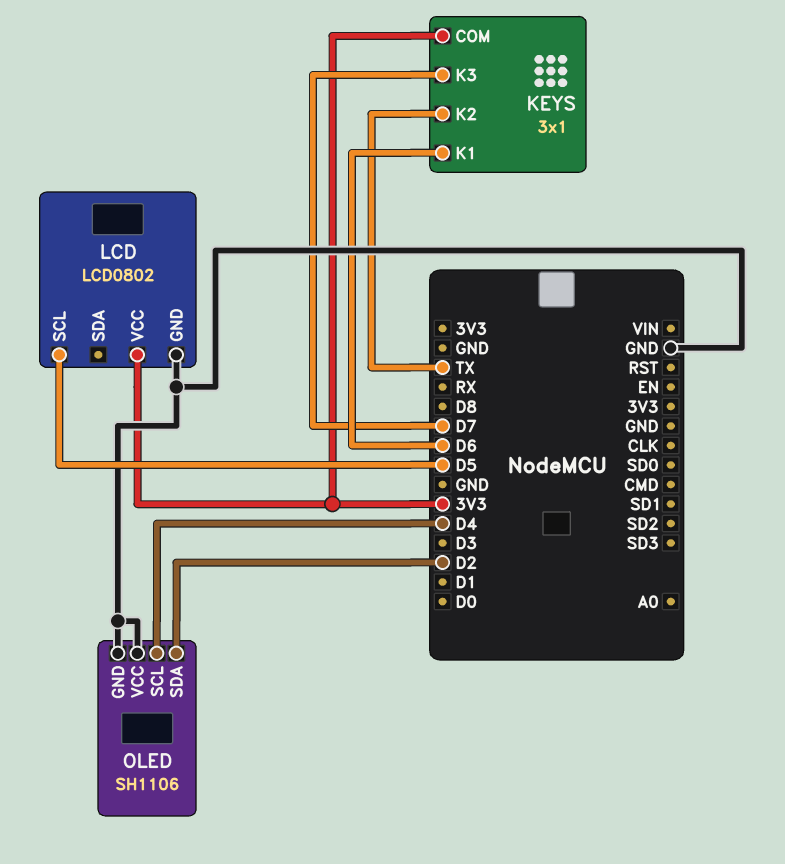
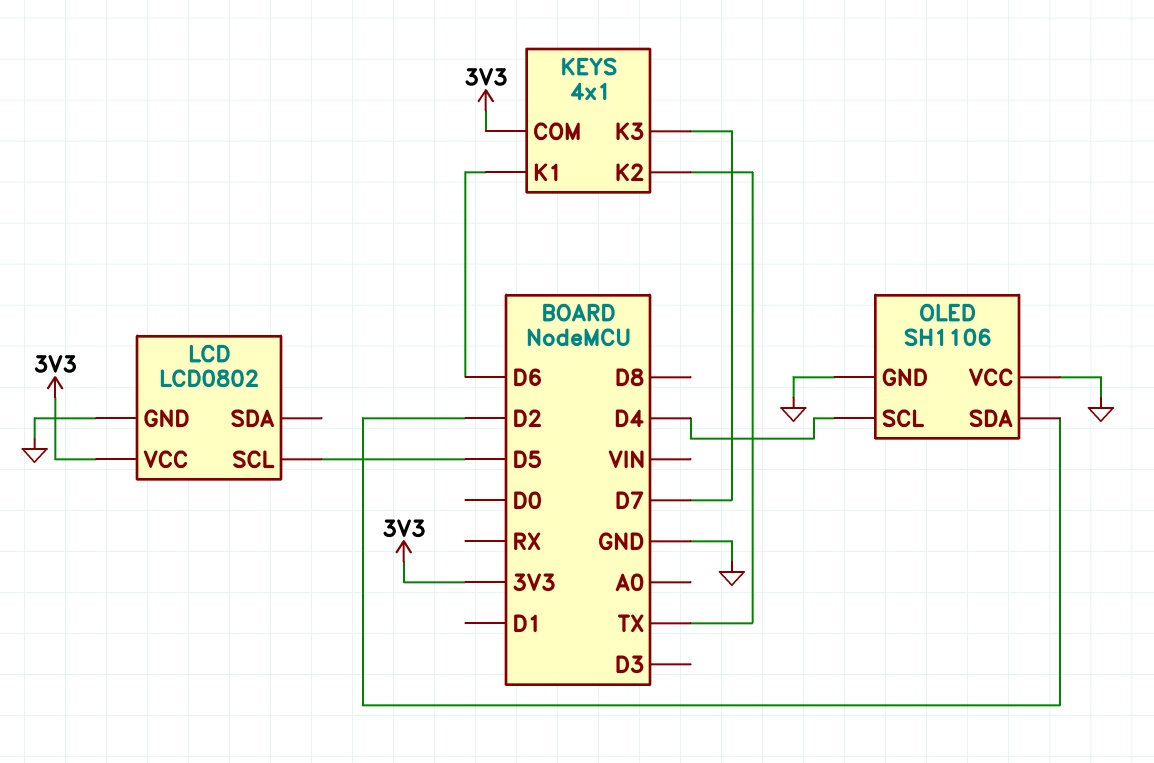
KEYS: 3x1 -> 4x1

